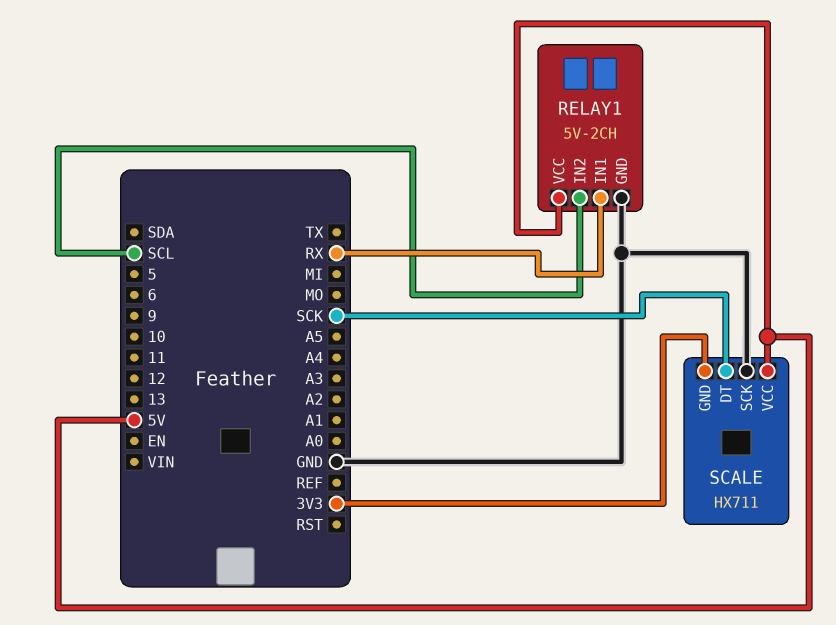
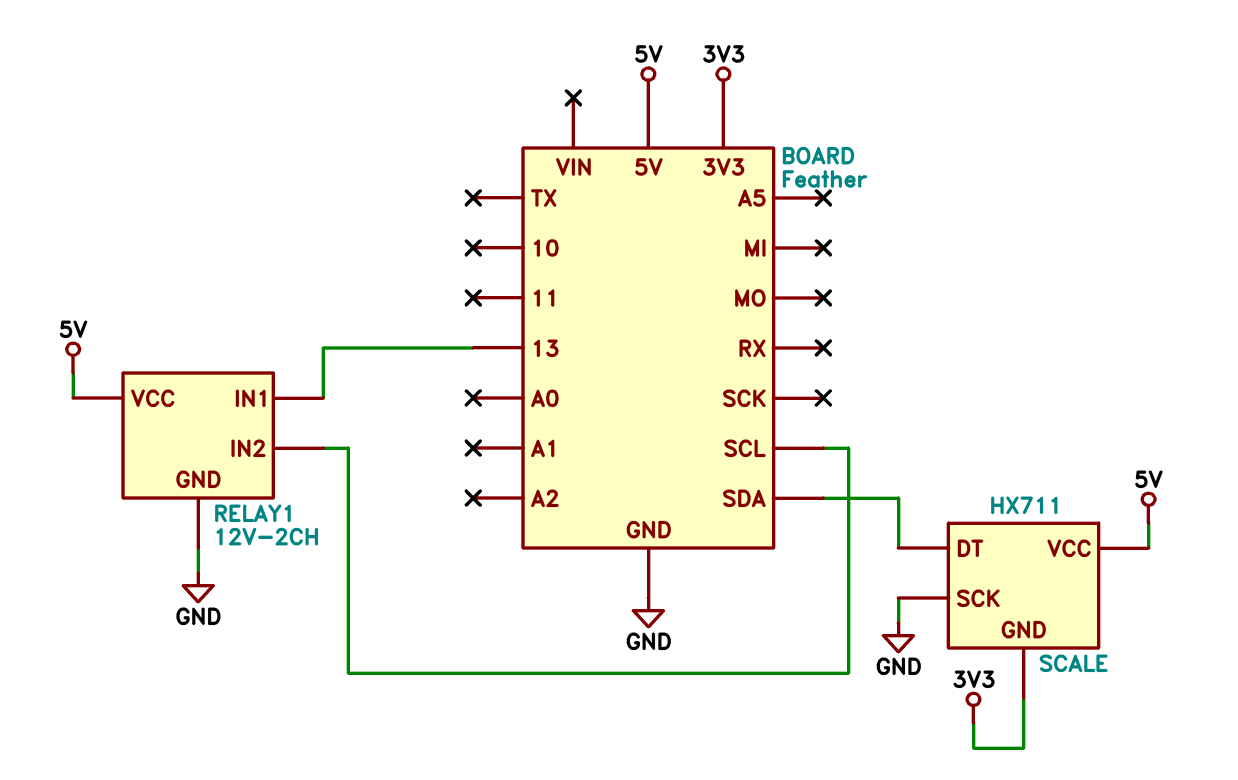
RELAY1: 5V-2CH -> 12V-2CH
RELAY1 pin IN1: RX -> 13
SCALE pin DT: SCK -> SDA

